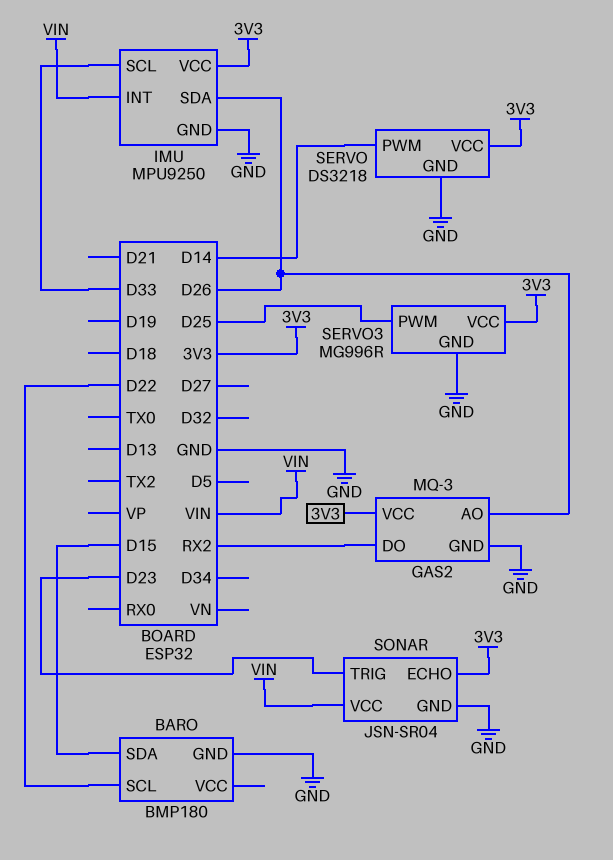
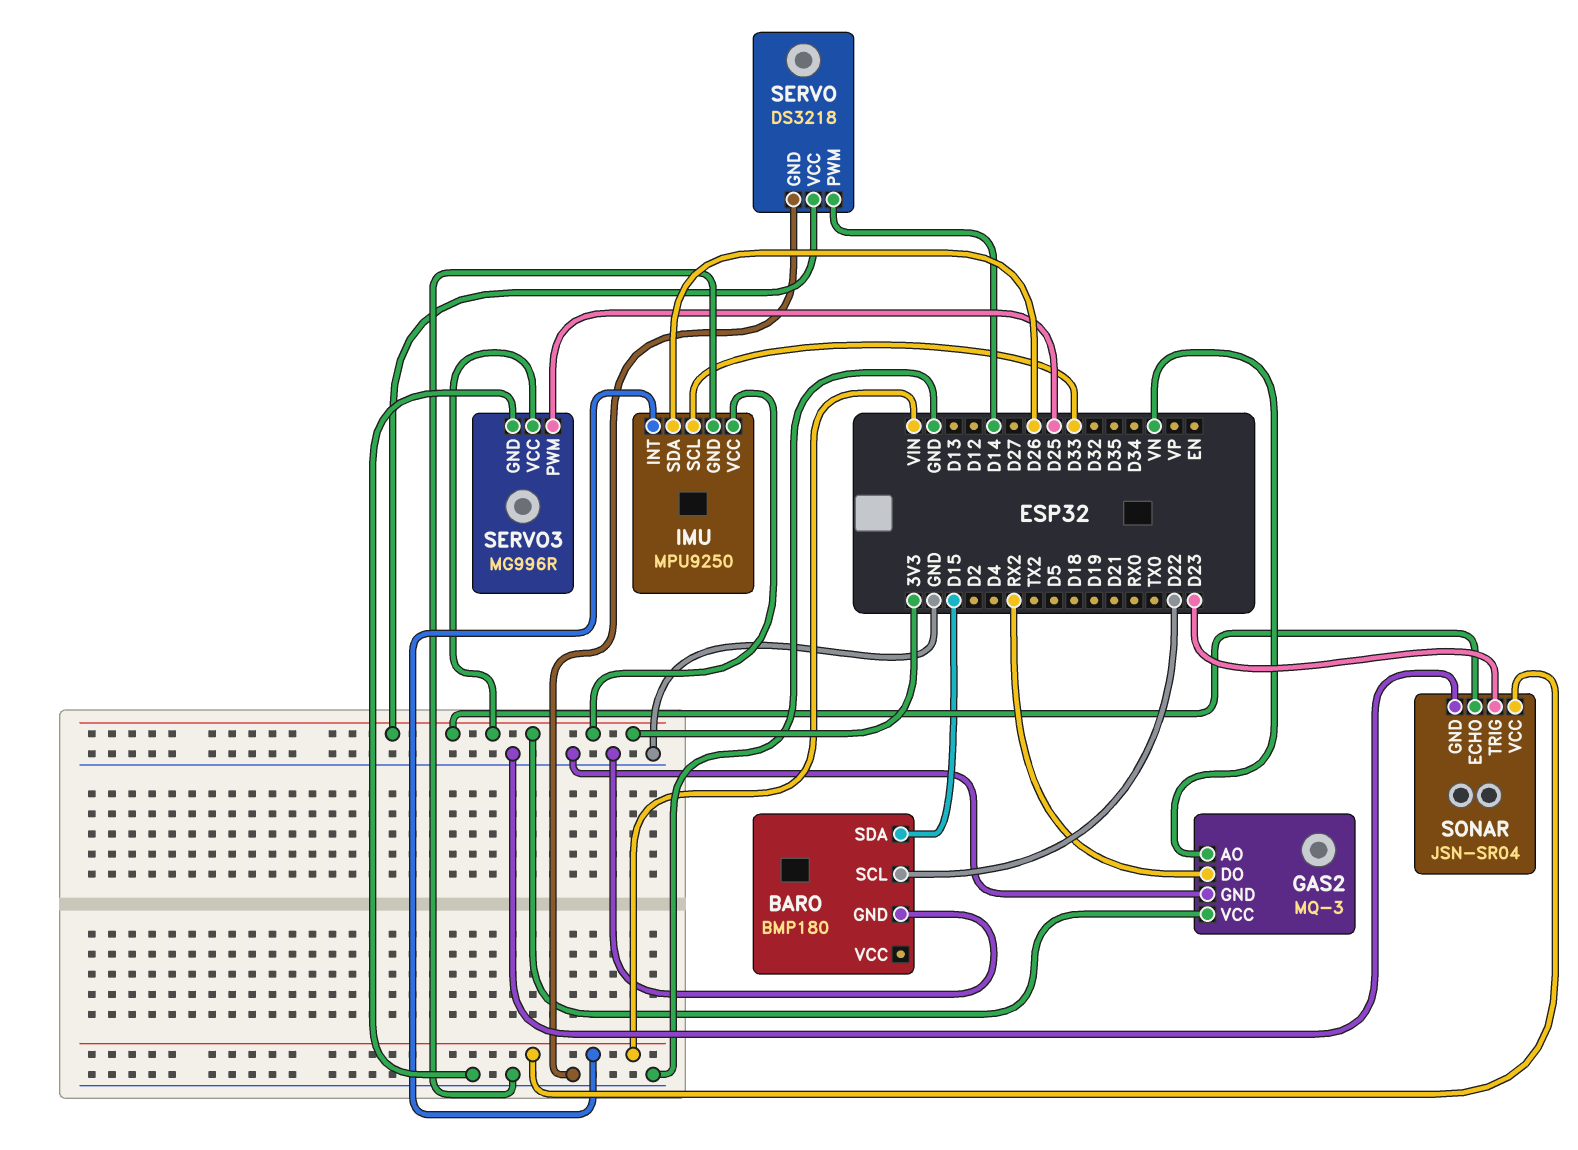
GAS2 pin AO: D26 -> VN

